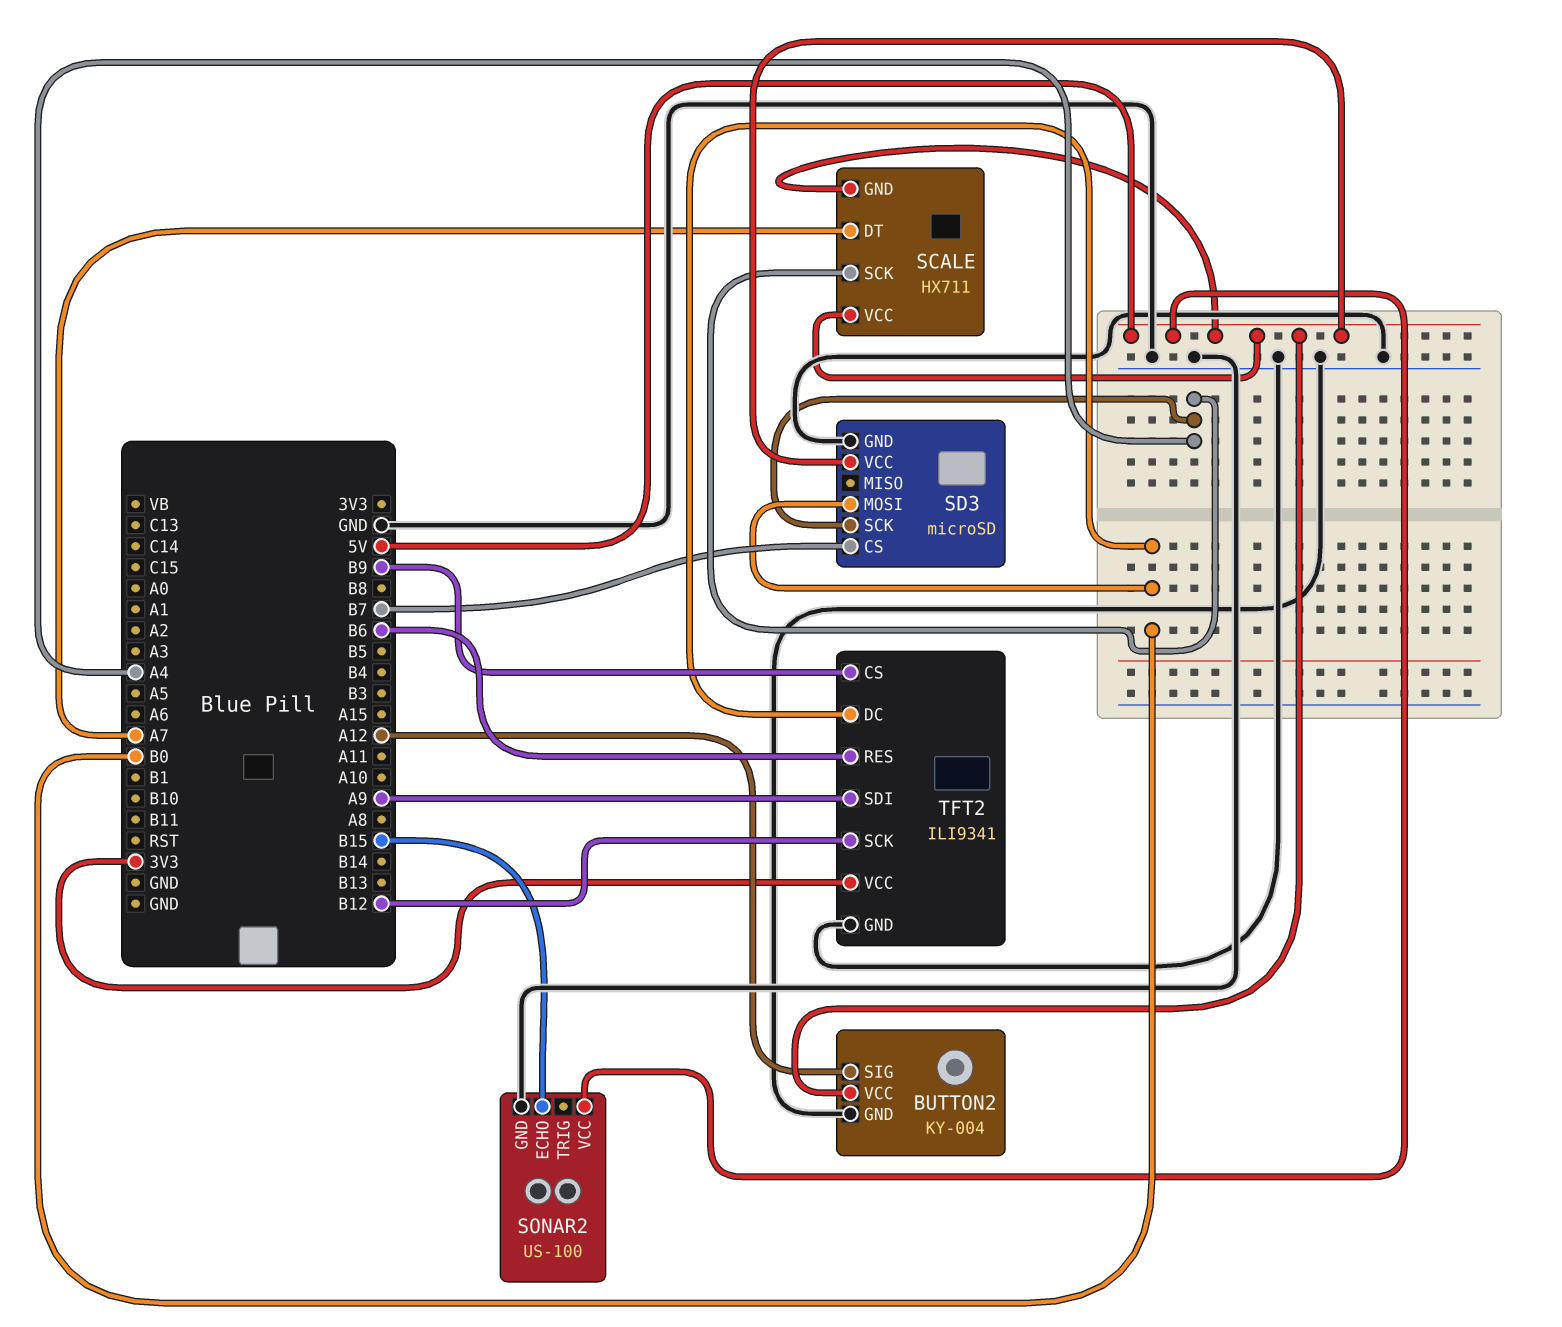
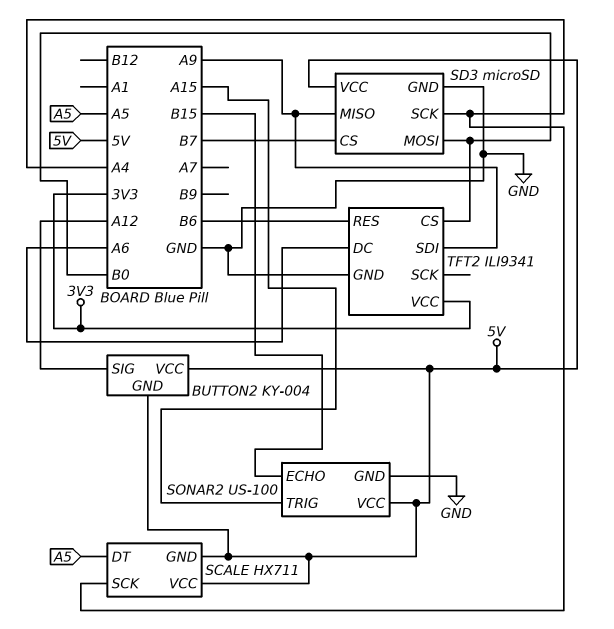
BUTTON2 pin GND: GND -> 5V
SCALE pin DT: A7 -> A5
SD3 pin MISO: none -> A9
SONAR2 pin TRIG: none -> A15
TFT2 pin CS: B9 -> B0
TFT2 pin DC: B0 -> A6
TFT2 pin SCK: B12 -> none

